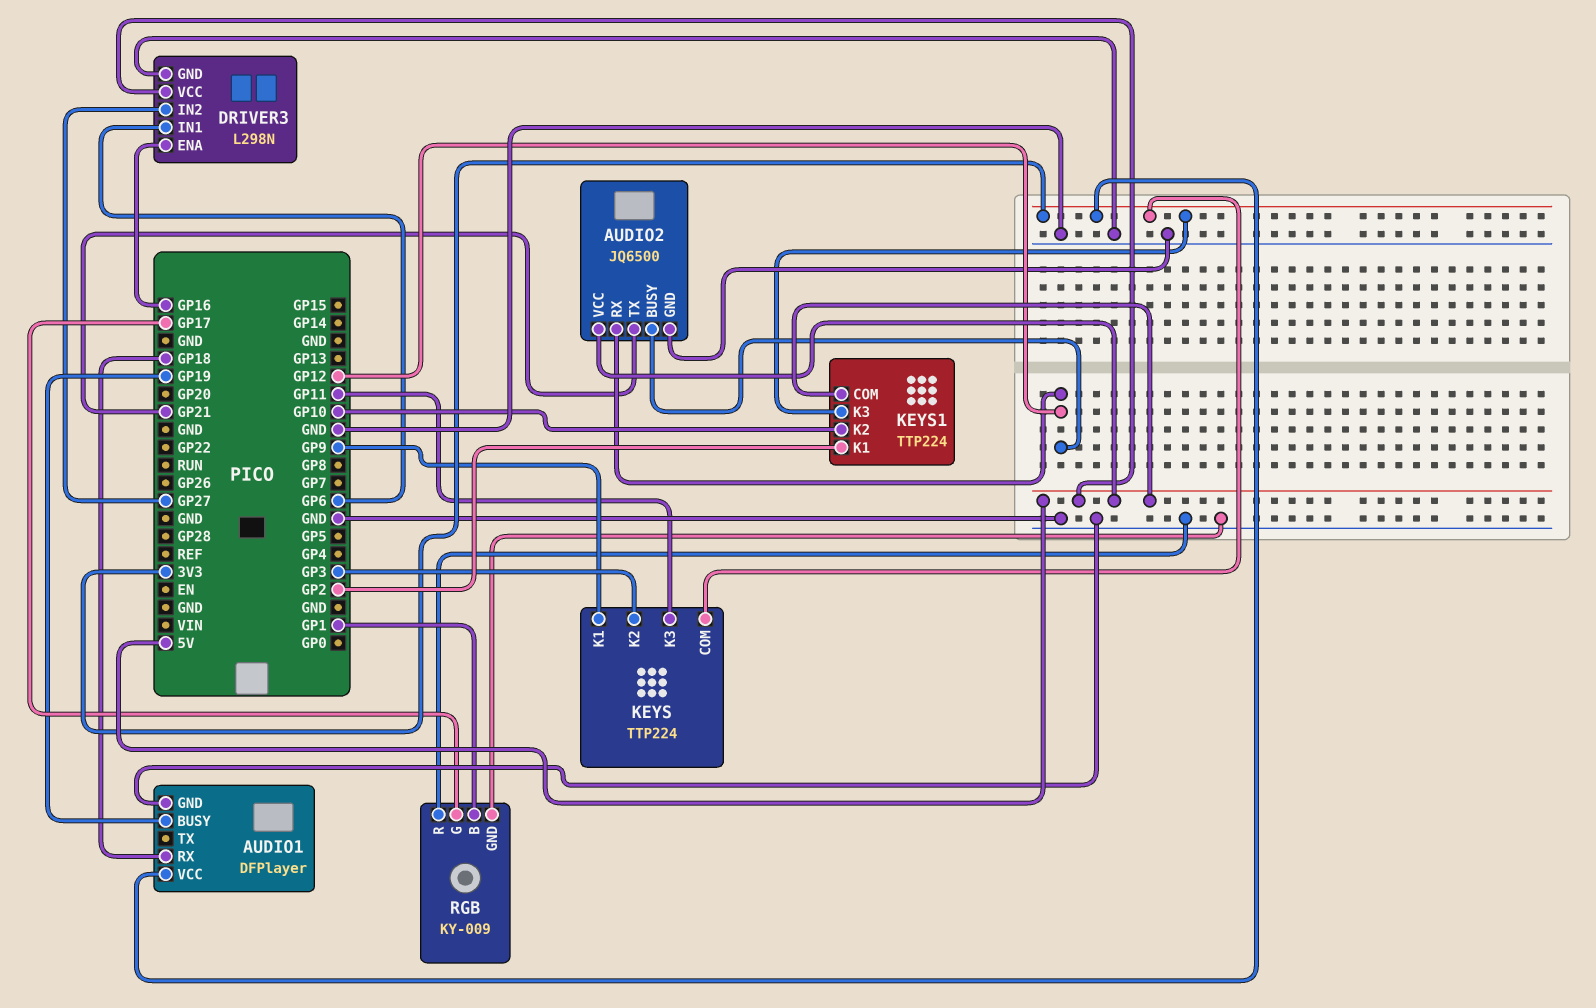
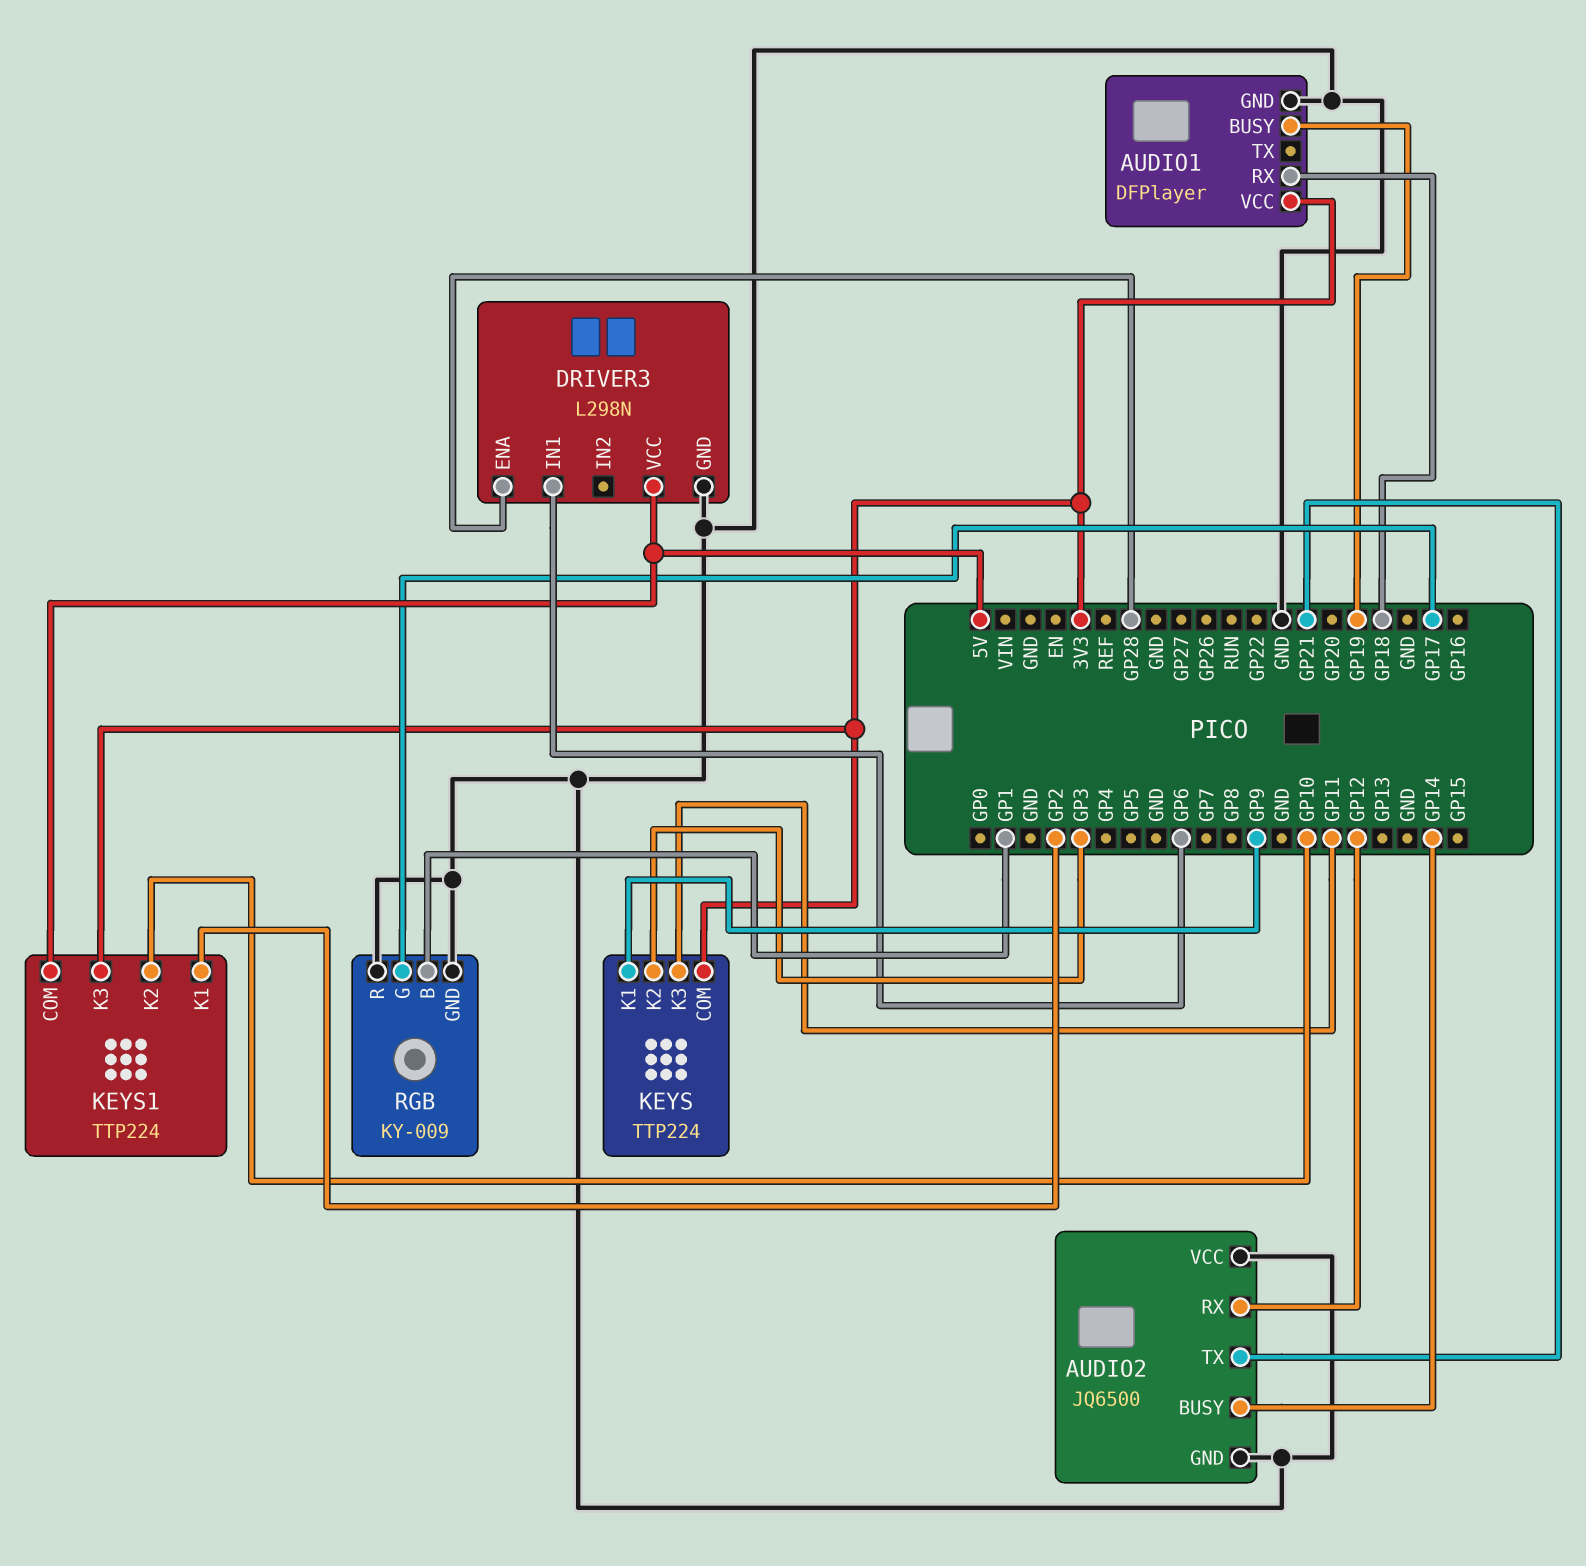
AUDIO2 pin BUSY: GP12 -> GP14
AUDIO2 pin VCC: 5V -> GND
DRIVER3 pin ENA: GP16 -> GP28
DRIVER3 pin IN2: GP27 -> none

